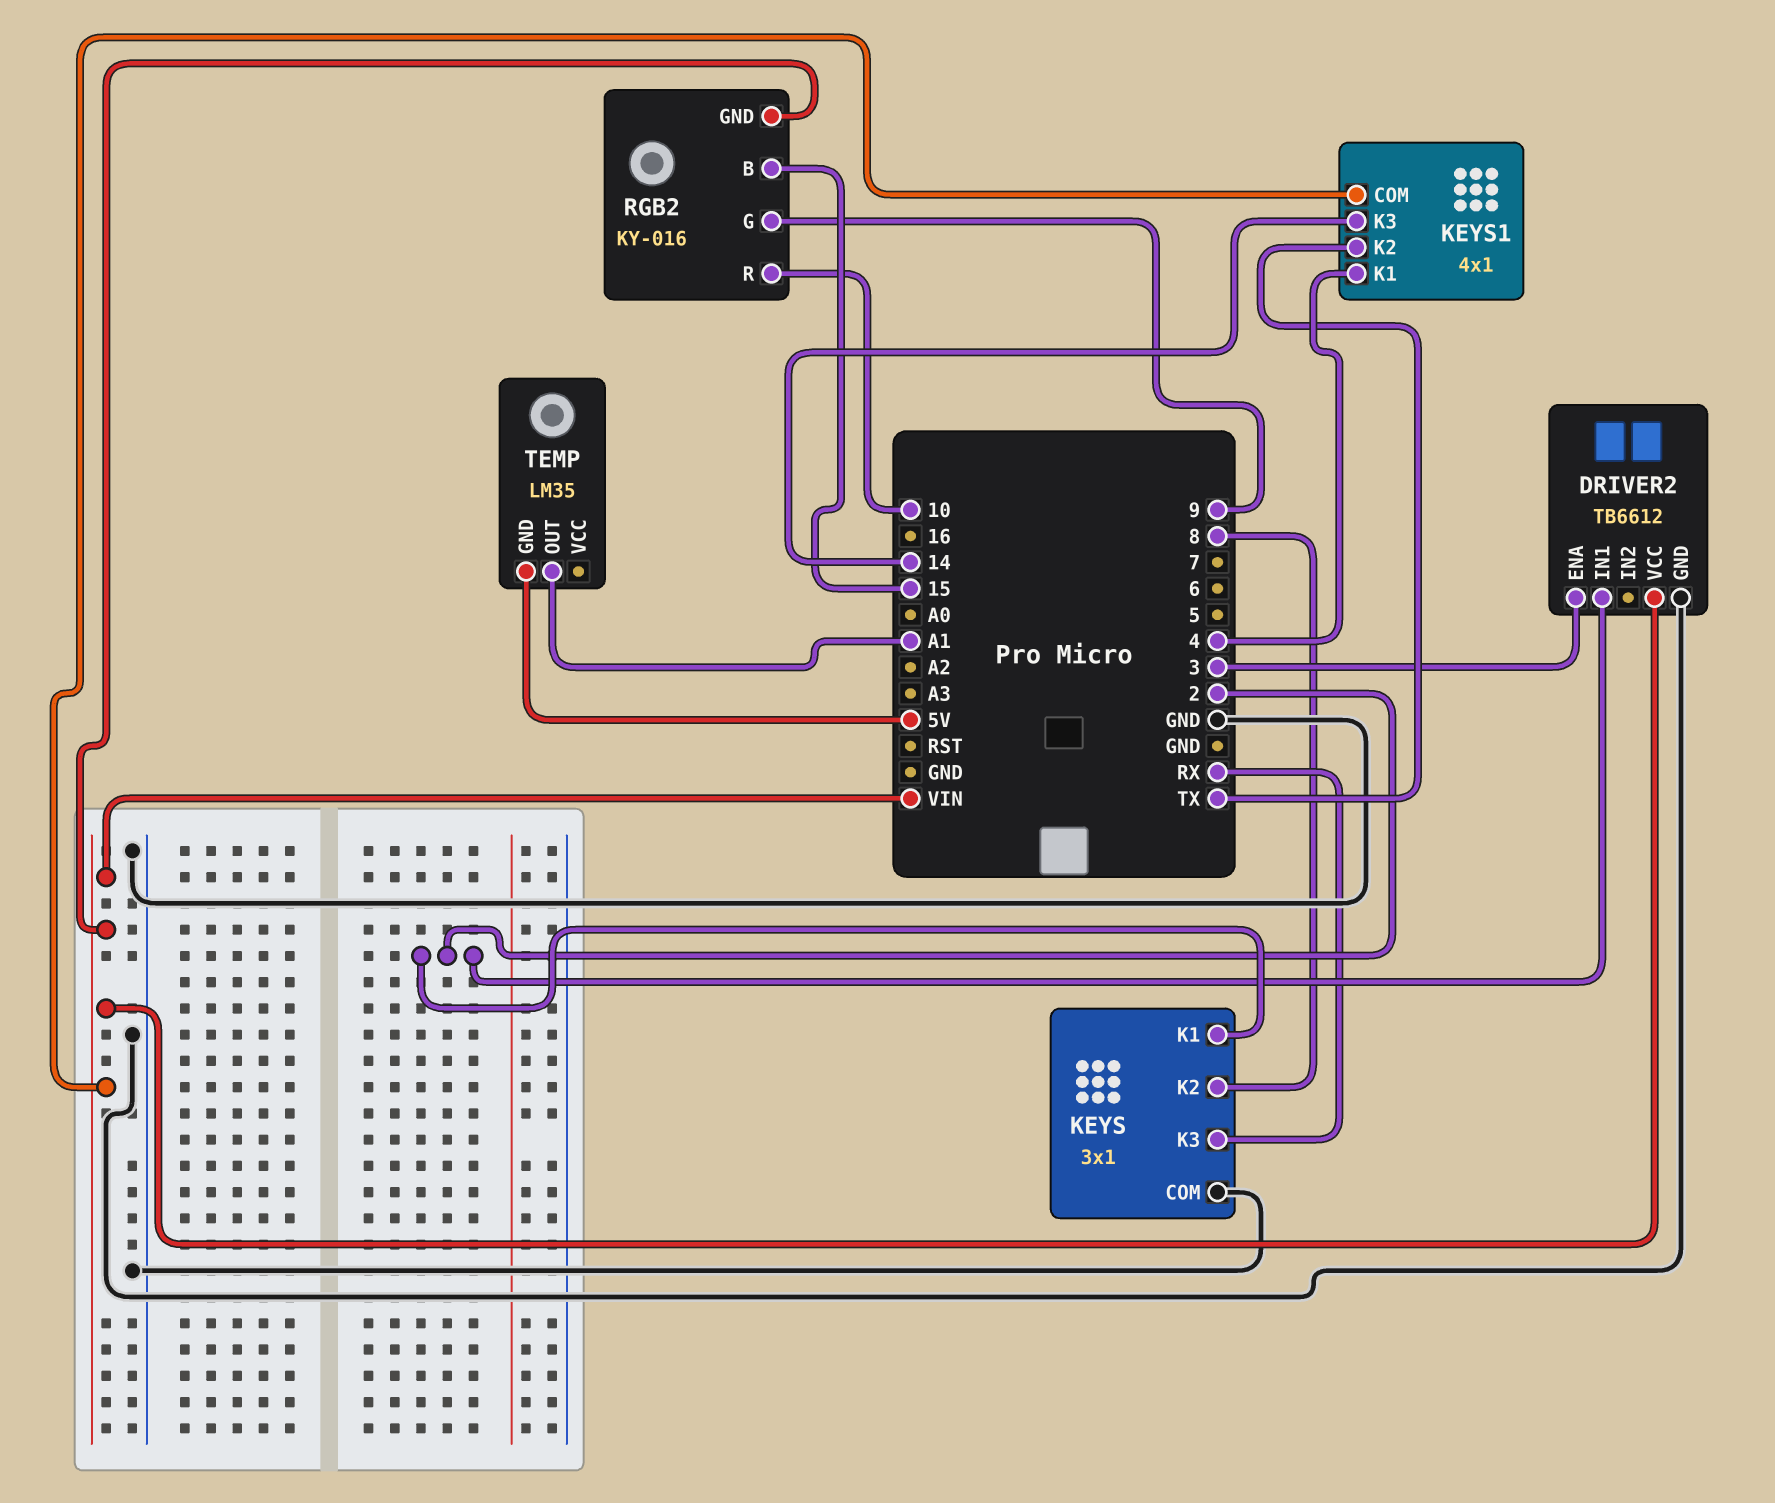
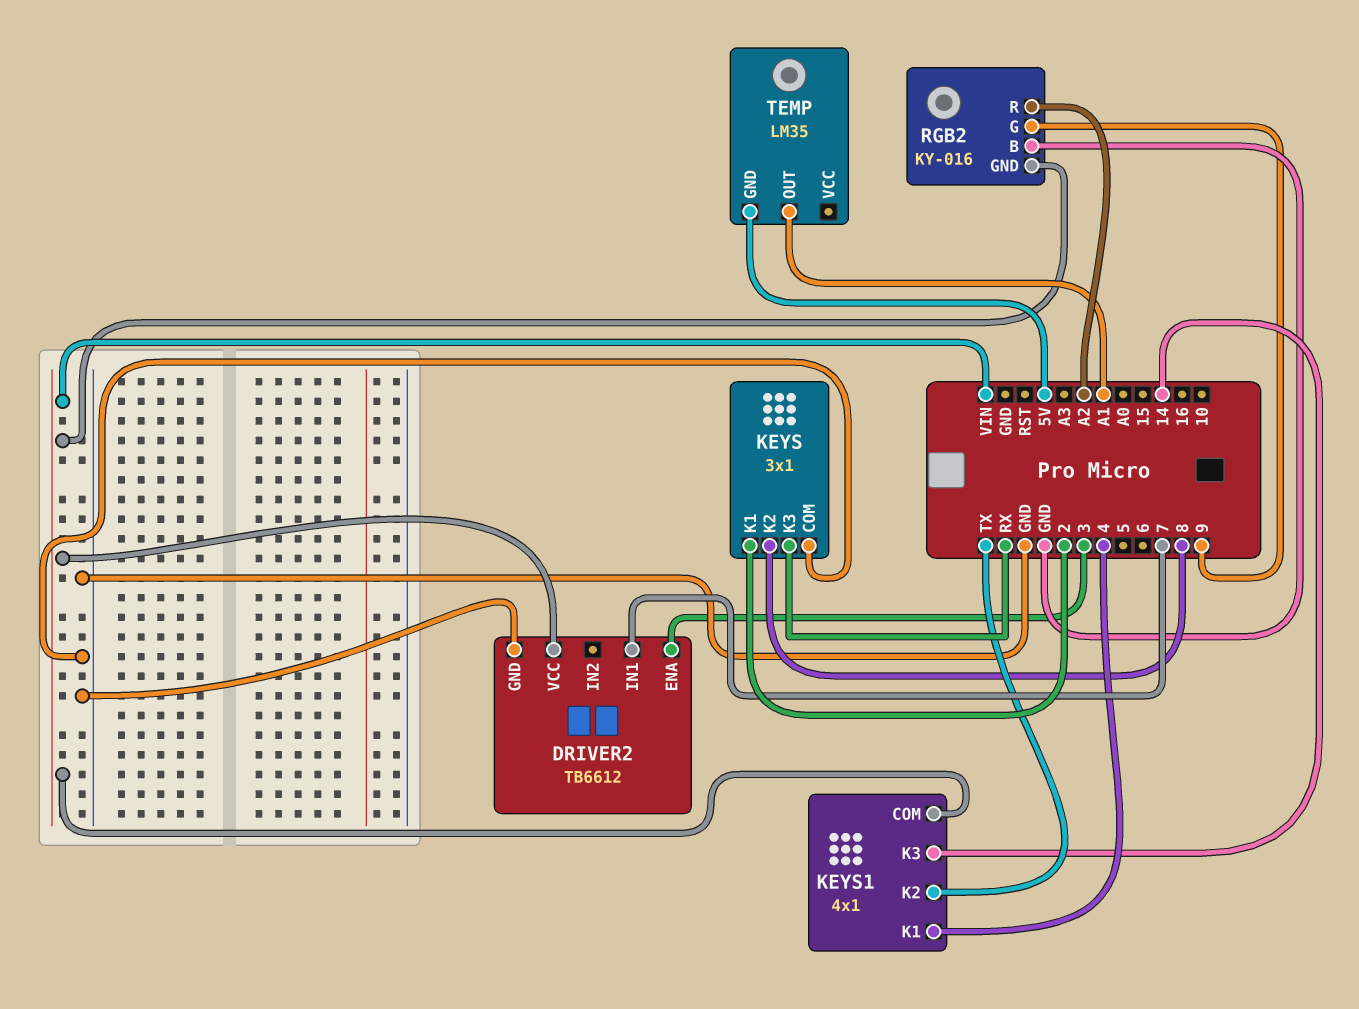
DRIVER2 pin IN1: 2 -> 7
RGB2 pin B: 15 -> GND
RGB2 pin R: 10 -> A2

